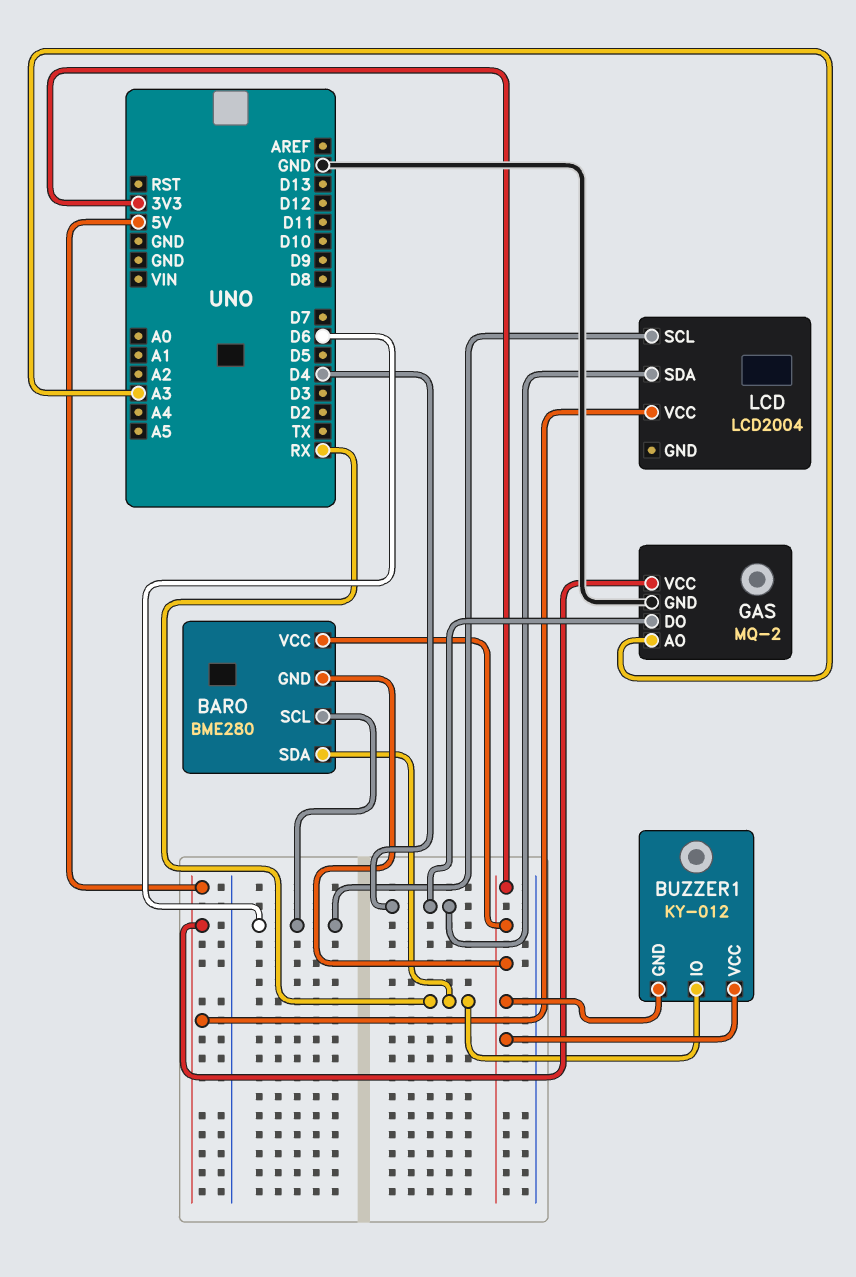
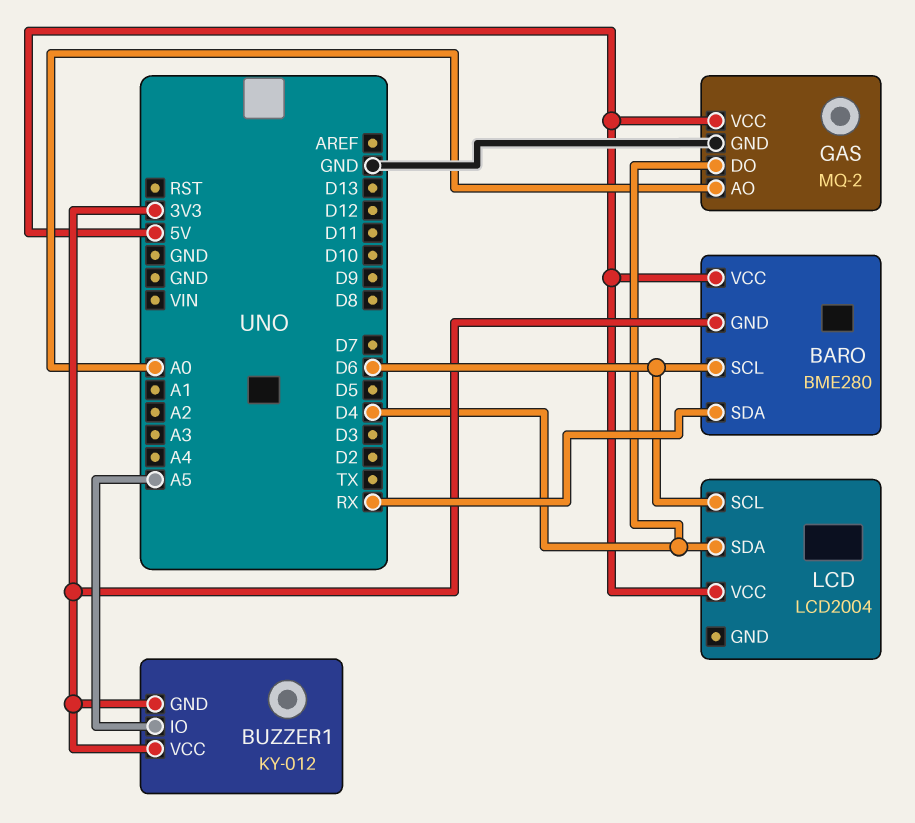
BARO pin VCC: 3V3 -> 5V
BUZZER1 pin IO: RX -> A5
GAS pin AO: A3 -> A0

